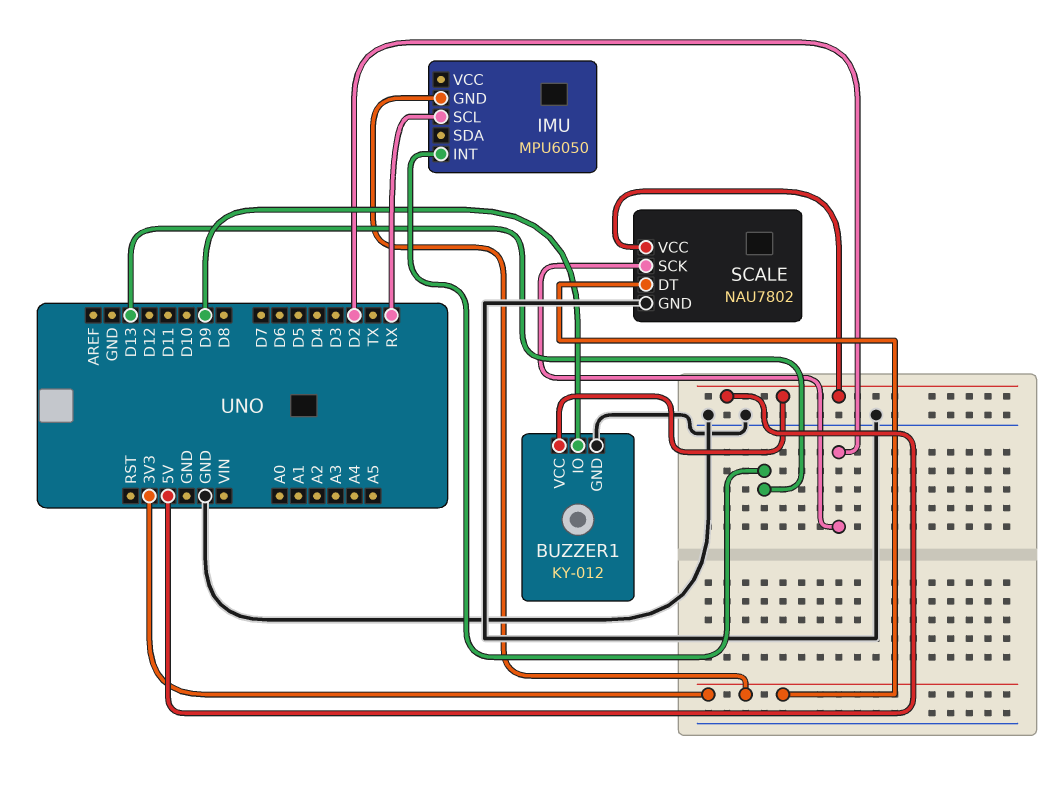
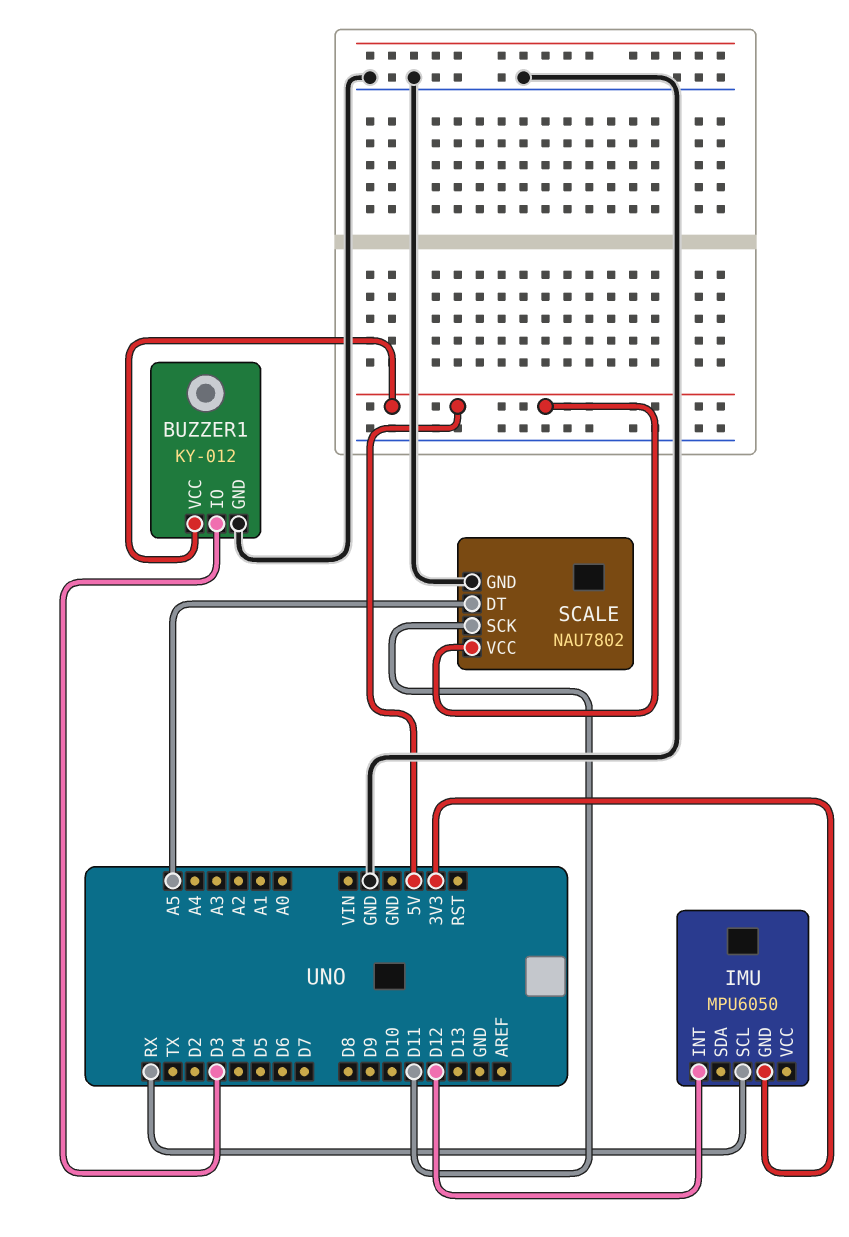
BUZZER1 pin IO: D9 -> D3
IMU pin INT: D13 -> D12
SCALE pin DT: 3V3 -> A5
SCALE pin SCK: D2 -> D11

